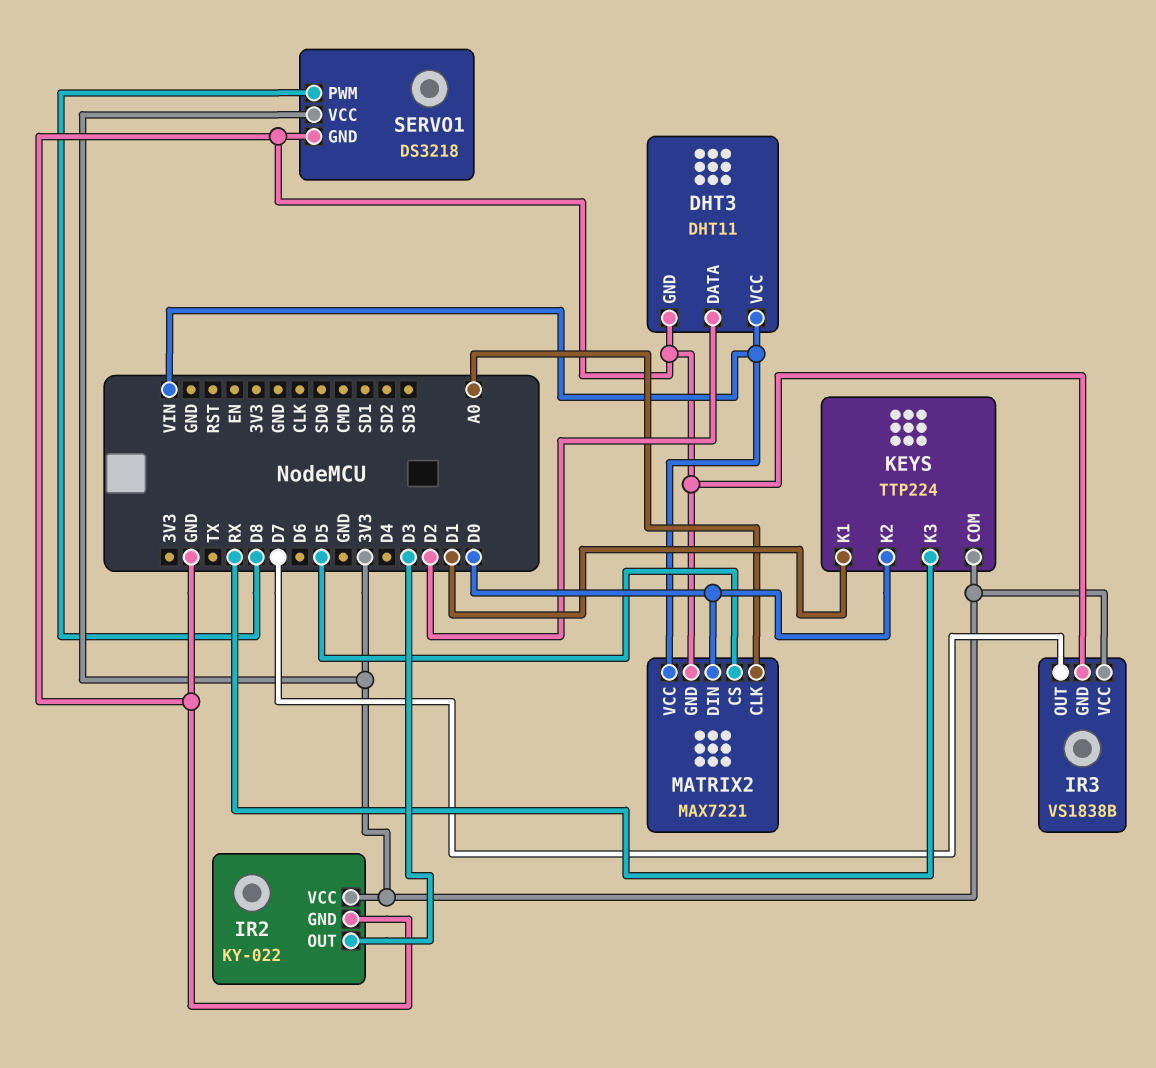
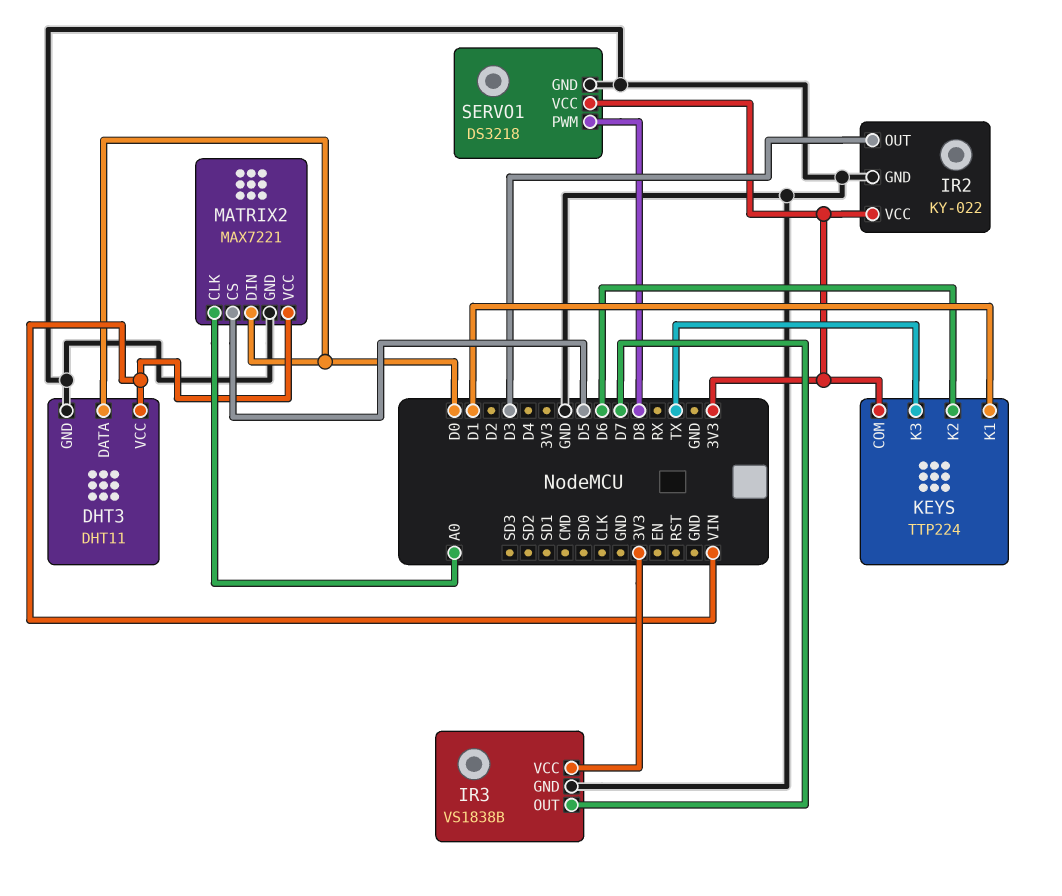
DHT3 pin DATA: D2 -> D0
KEYS pin K2: D0 -> D6
KEYS pin K3: RX -> TX

